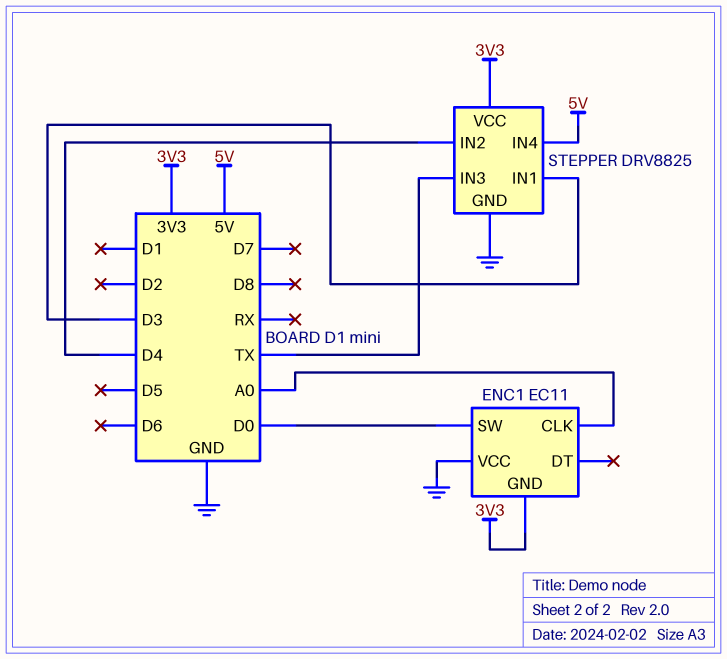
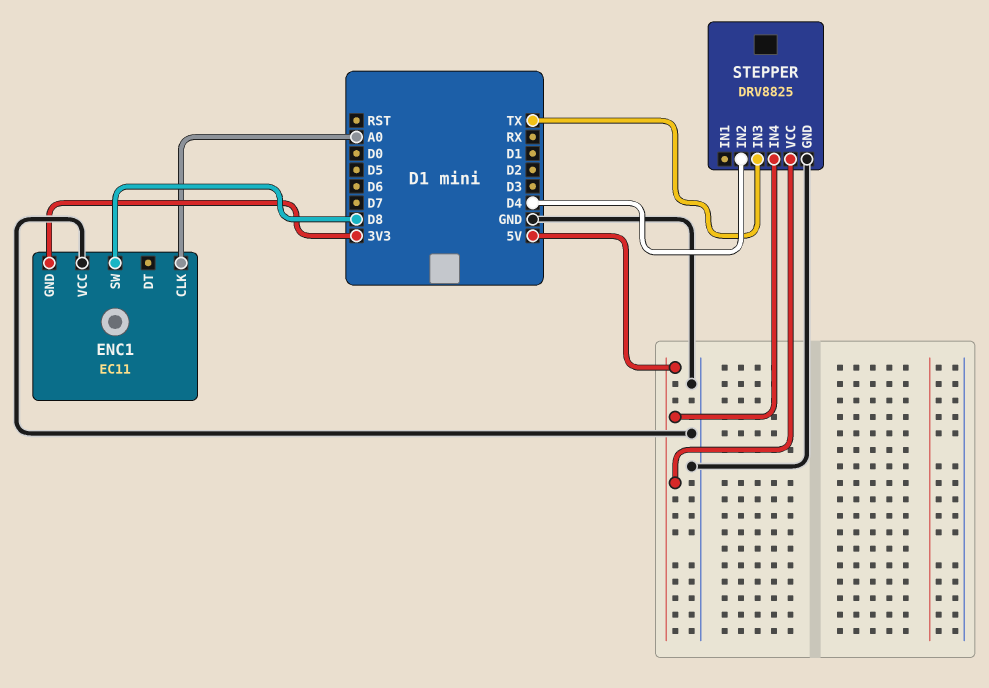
ENC1 pin SW: D0 -> D8
STEPPER pin IN1: D3 -> none
STEPPER pin VCC: 3V3 -> 5V

